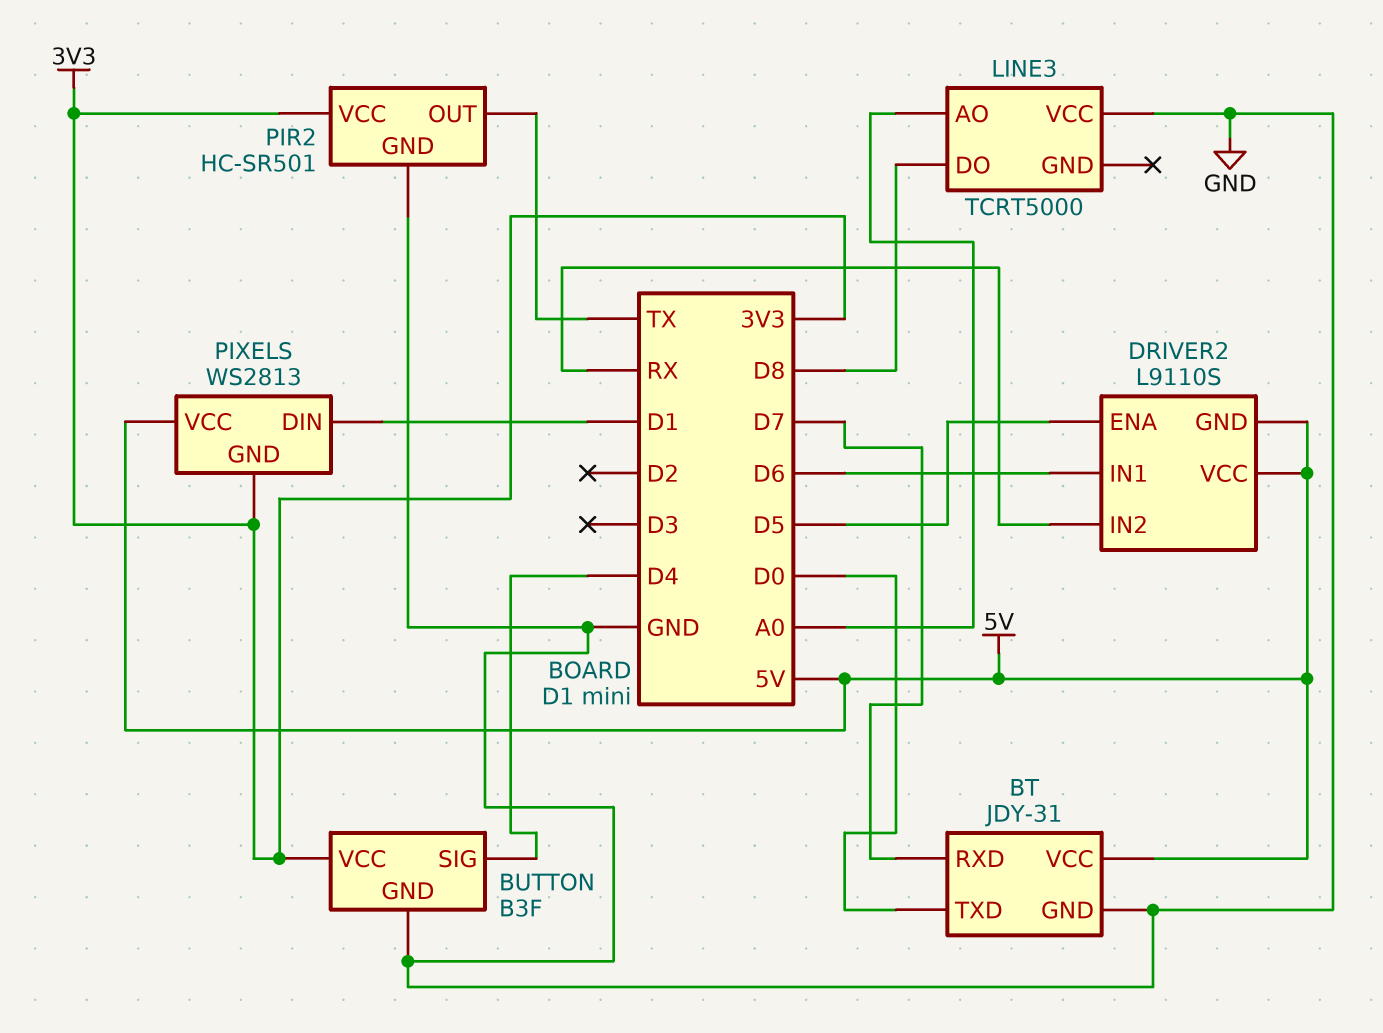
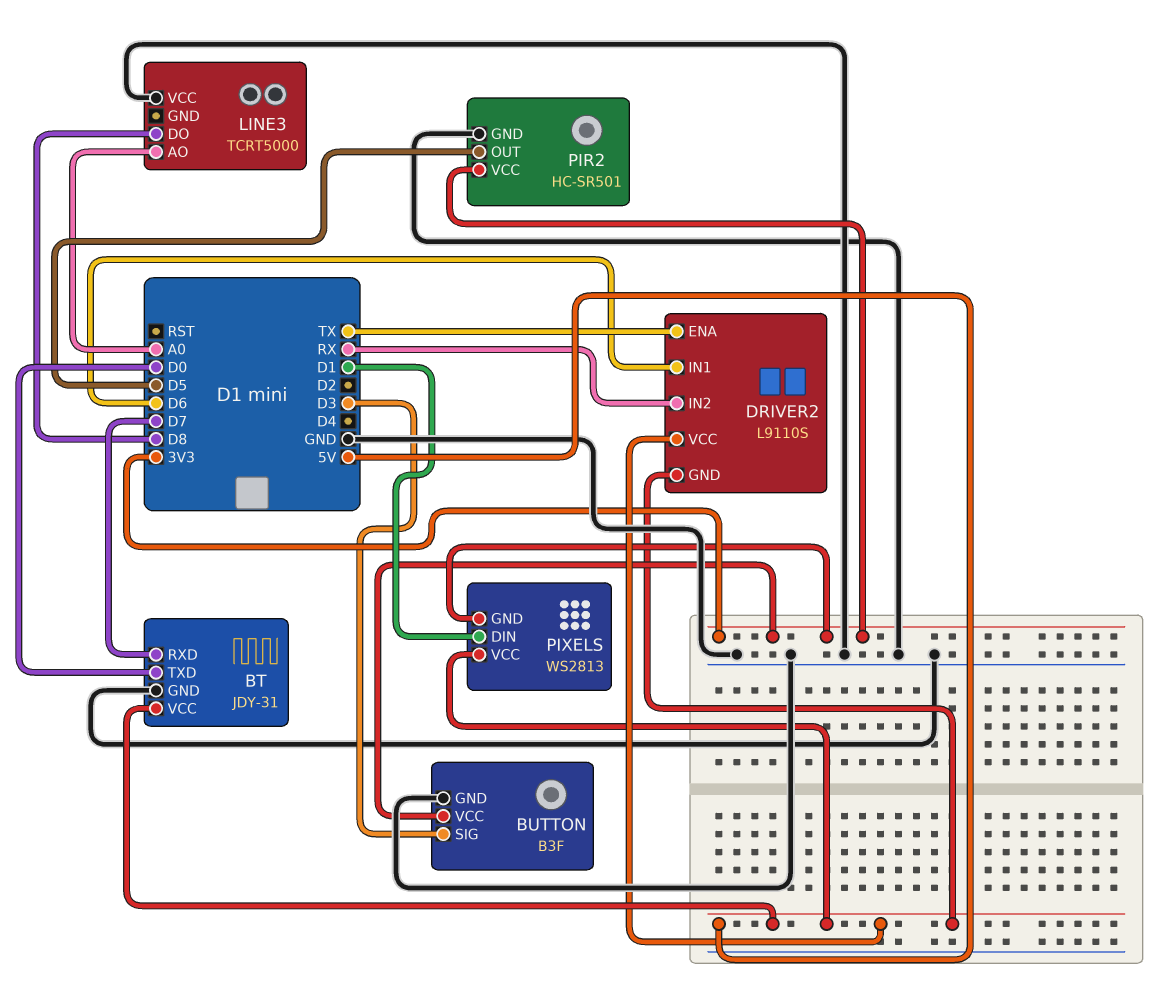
BUTTON pin SIG: D4 -> D3
DRIVER2 pin ENA: D5 -> TX
PIR2 pin OUT: TX -> D5

